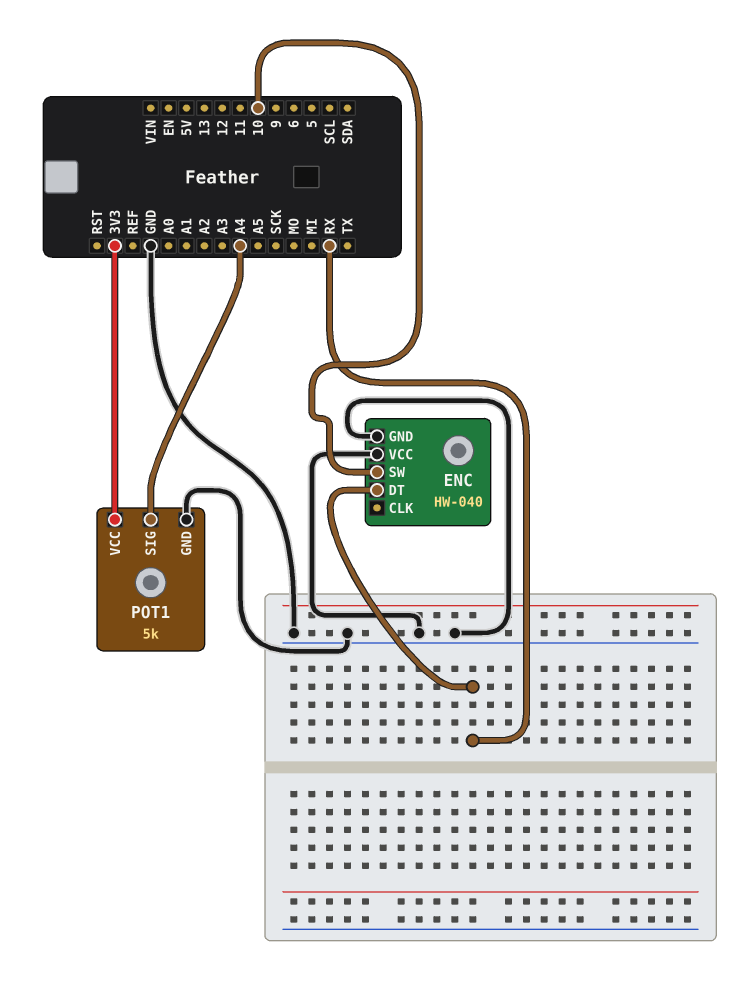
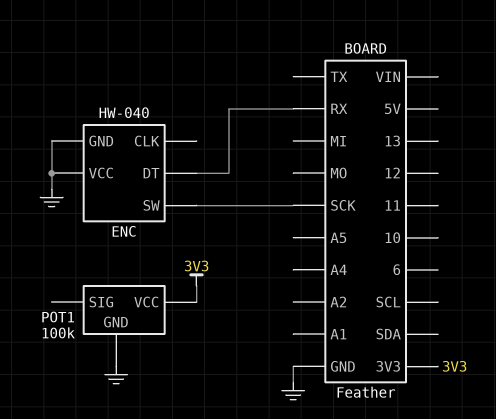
ENC pin SW: 10 -> SCK
POT1: 5k -> 100k
POT1 pin SIG: A4 -> none

